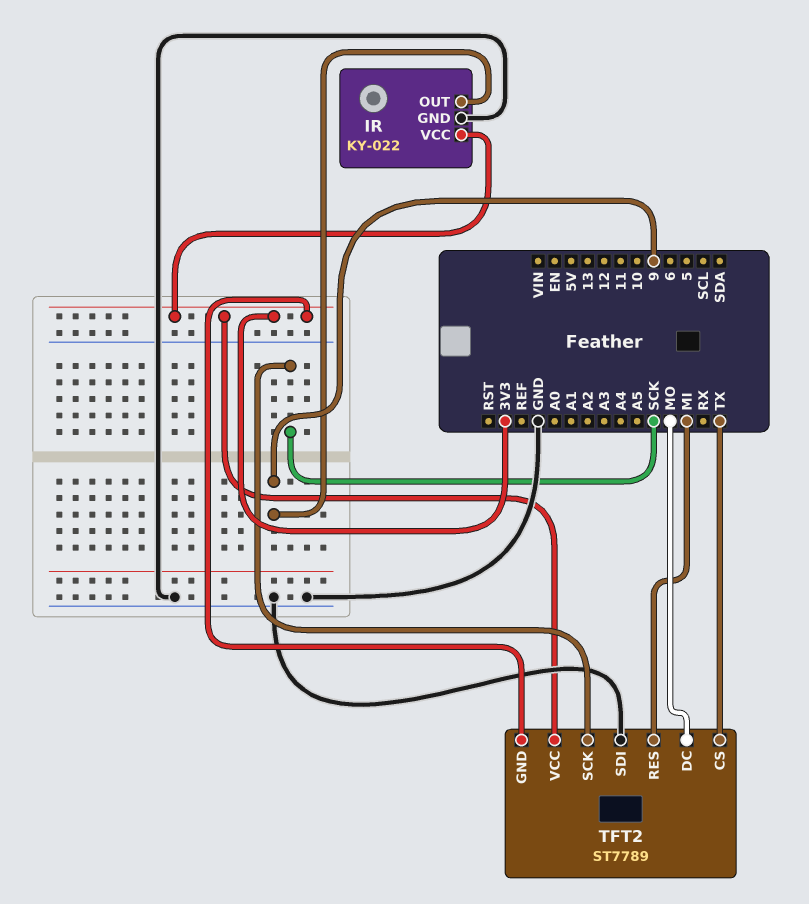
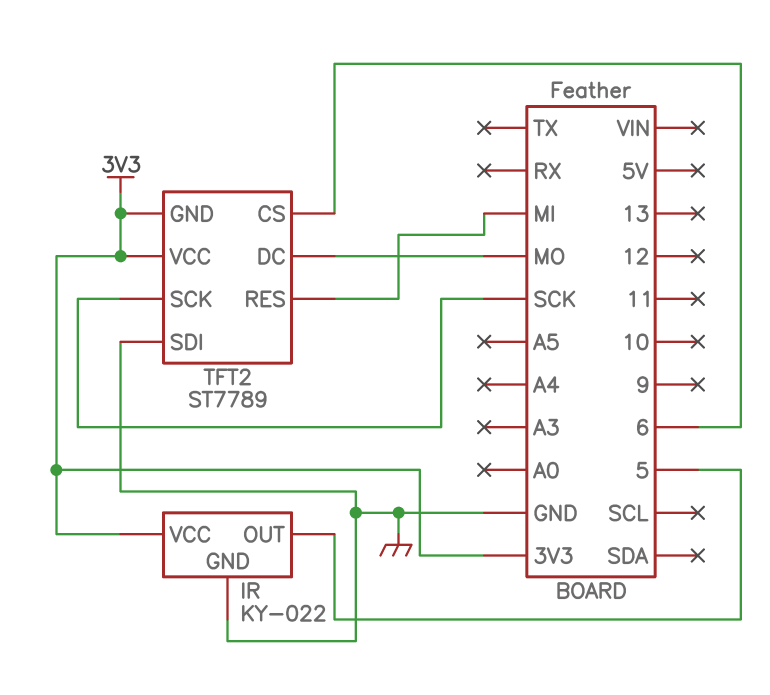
IR pin OUT: 9 -> 5
TFT2 pin CS: TX -> 6

